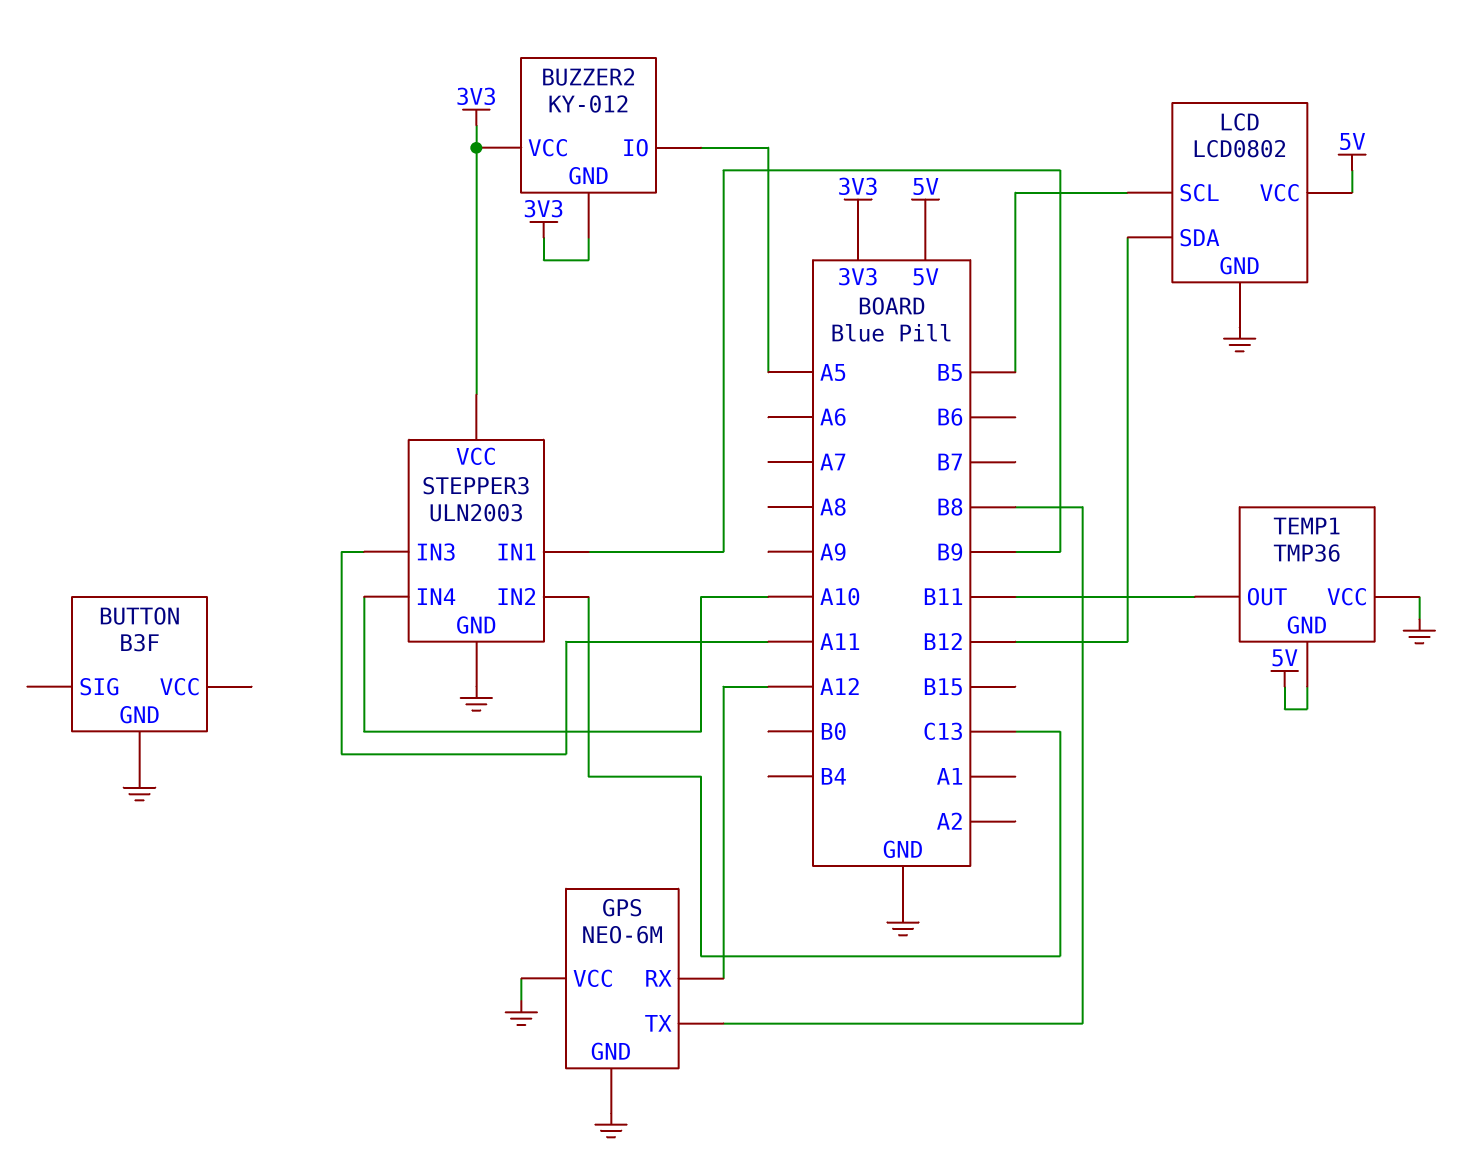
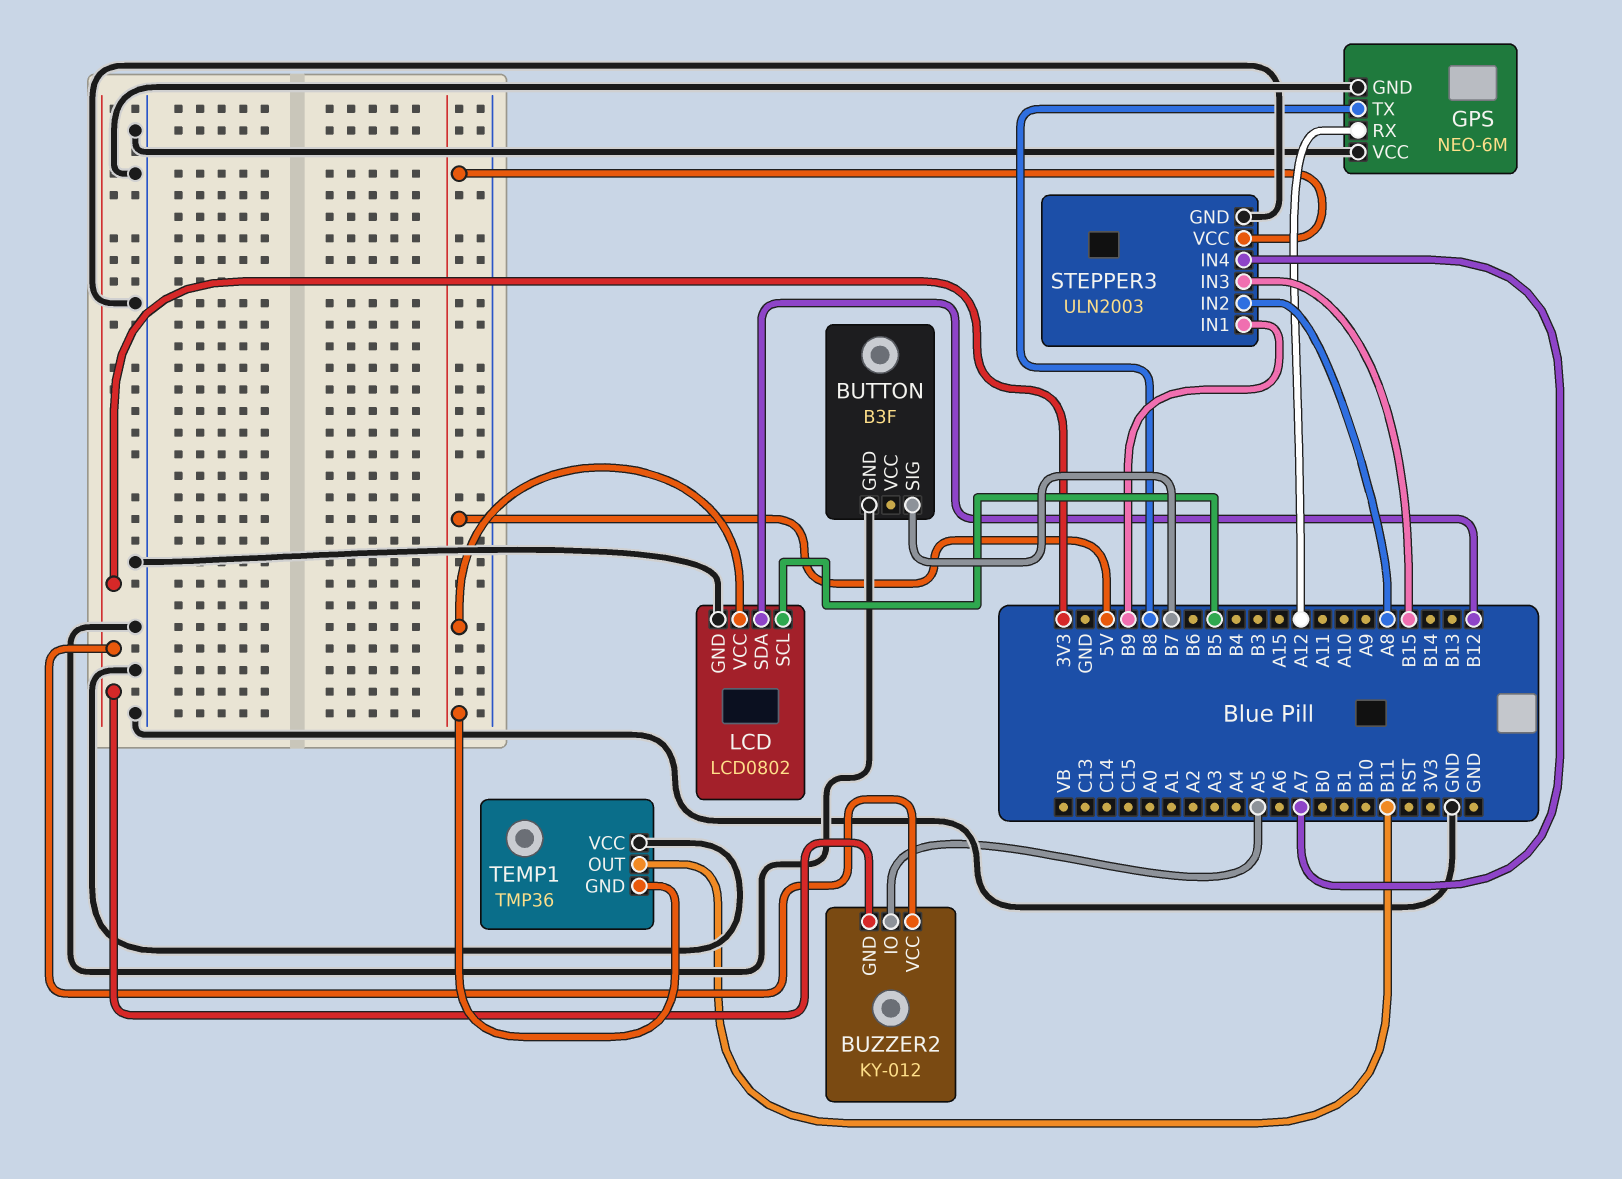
BUTTON pin SIG: none -> B7
STEPPER3 pin IN2: C13 -> A8
STEPPER3 pin IN3: A11 -> B15
STEPPER3 pin IN4: A10 -> A7
STEPPER3 pin VCC: 3V3 -> 5V

